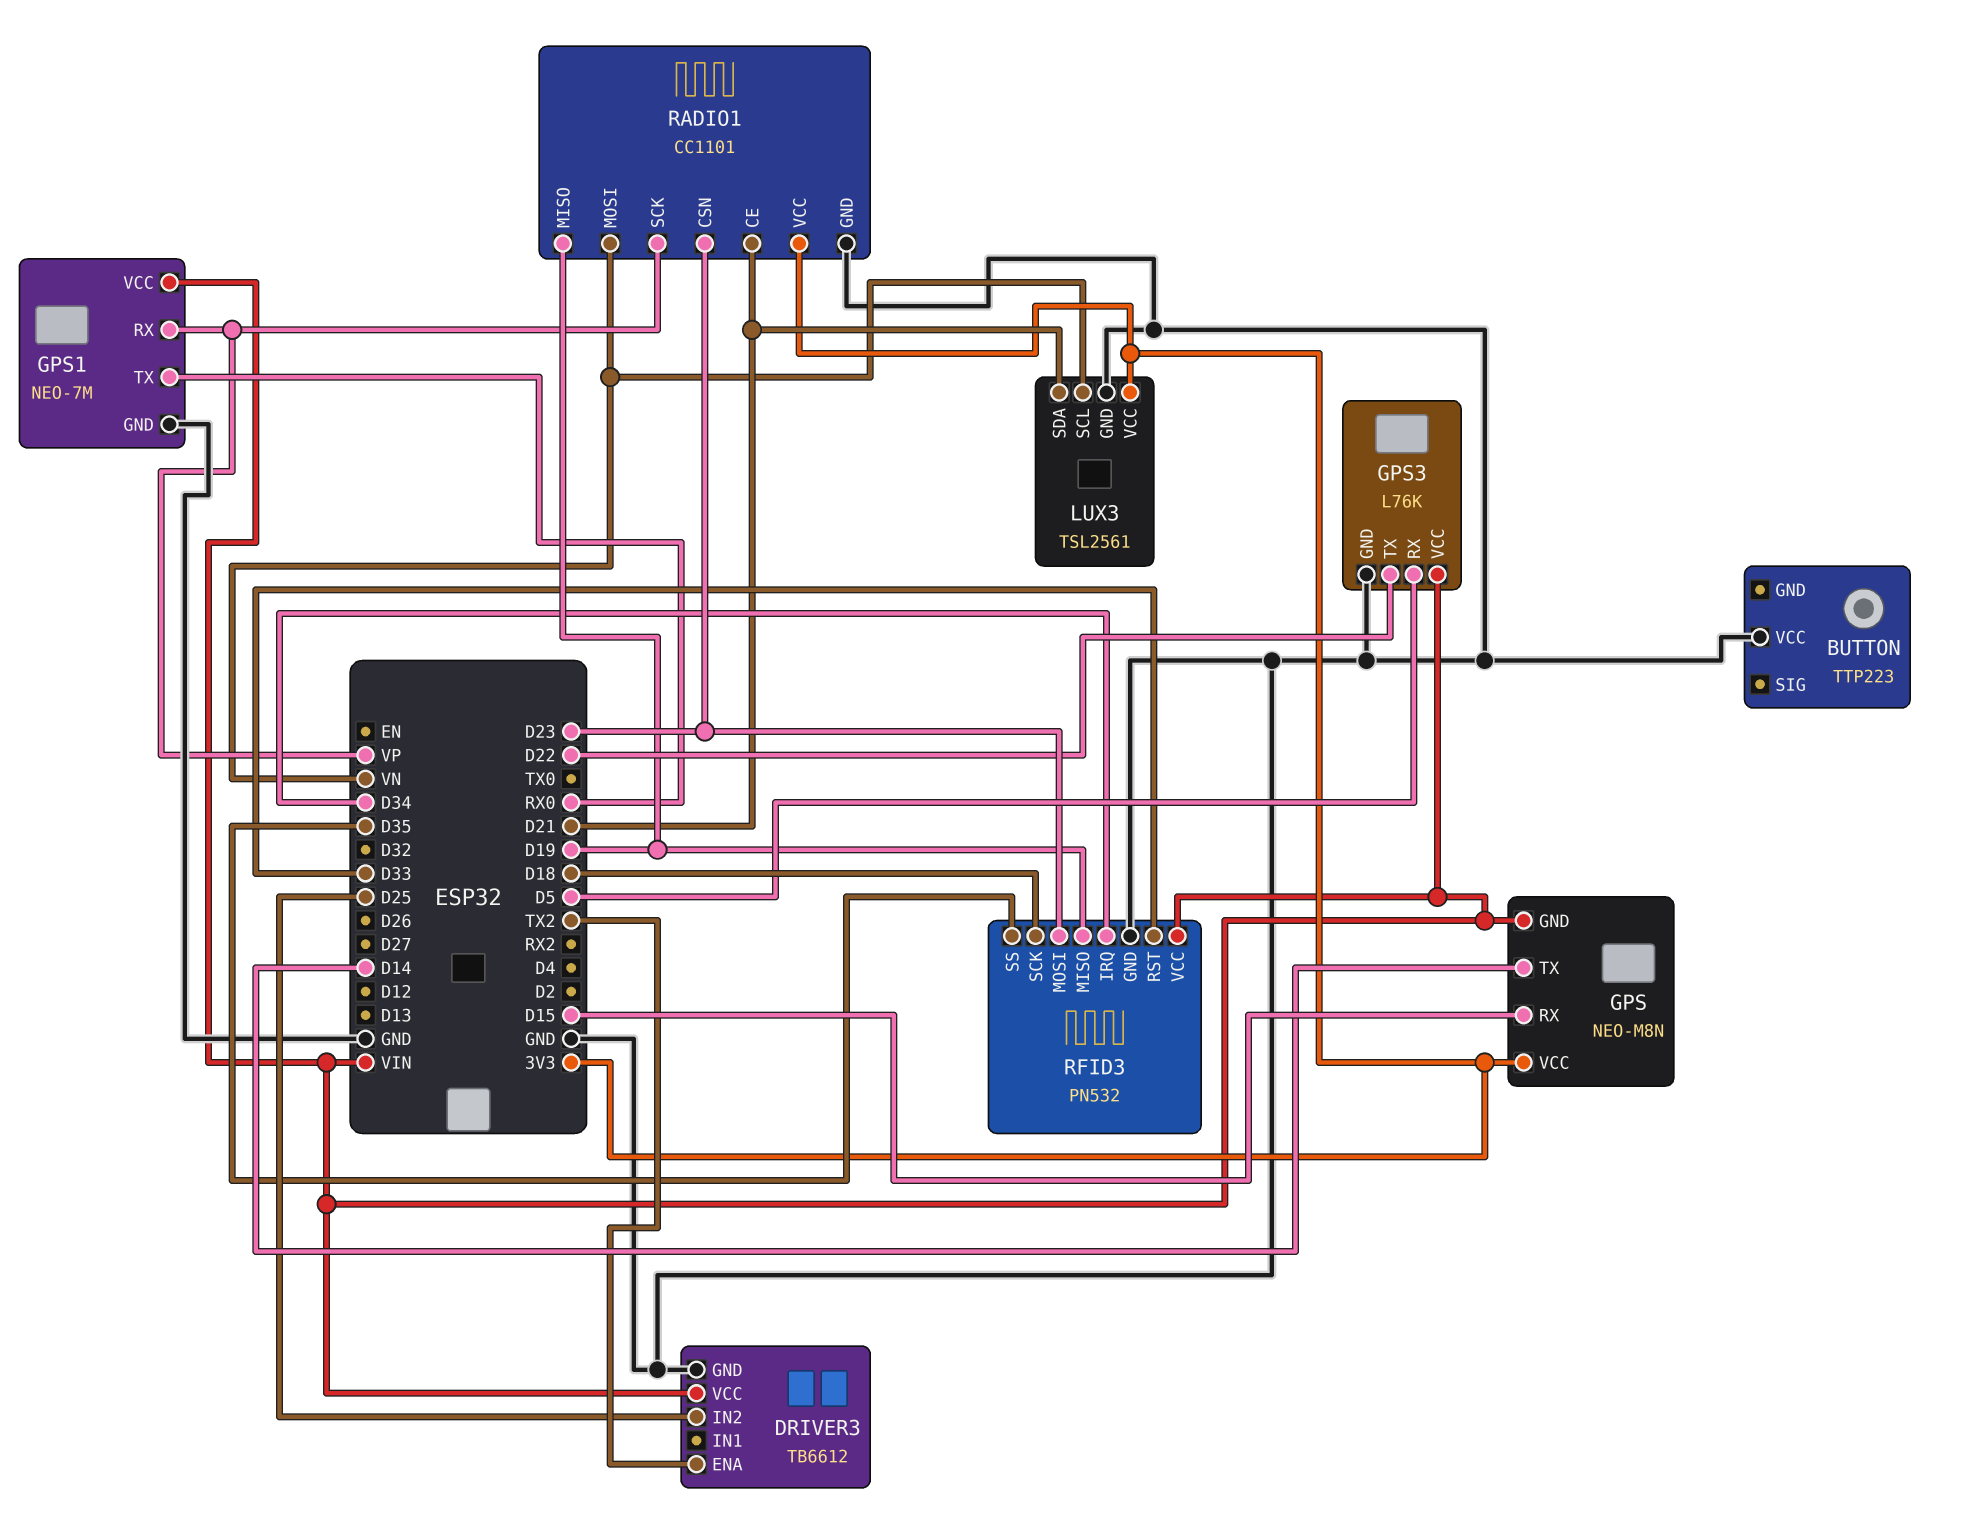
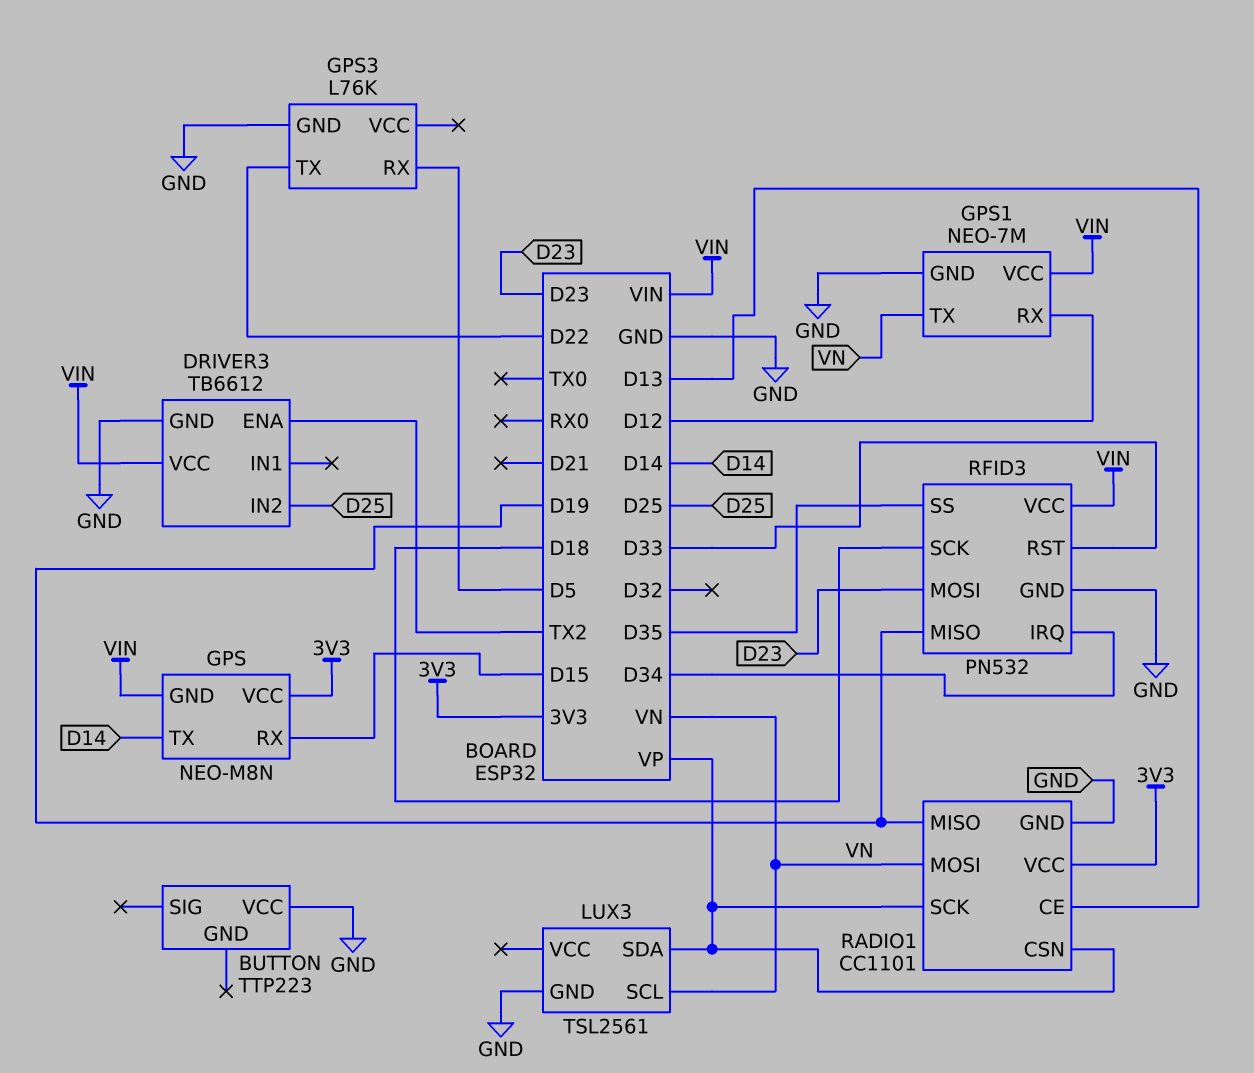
GPS1 pin RX: VP -> D12
GPS1 pin TX: RX0 -> VN
GPS3 pin VCC: VIN -> none
LUX3 pin SDA: D21 -> VP
LUX3 pin VCC: 3V3 -> none
RADIO1 pin CE: D21 -> D13
RADIO1 pin CSN: D23 -> VP

